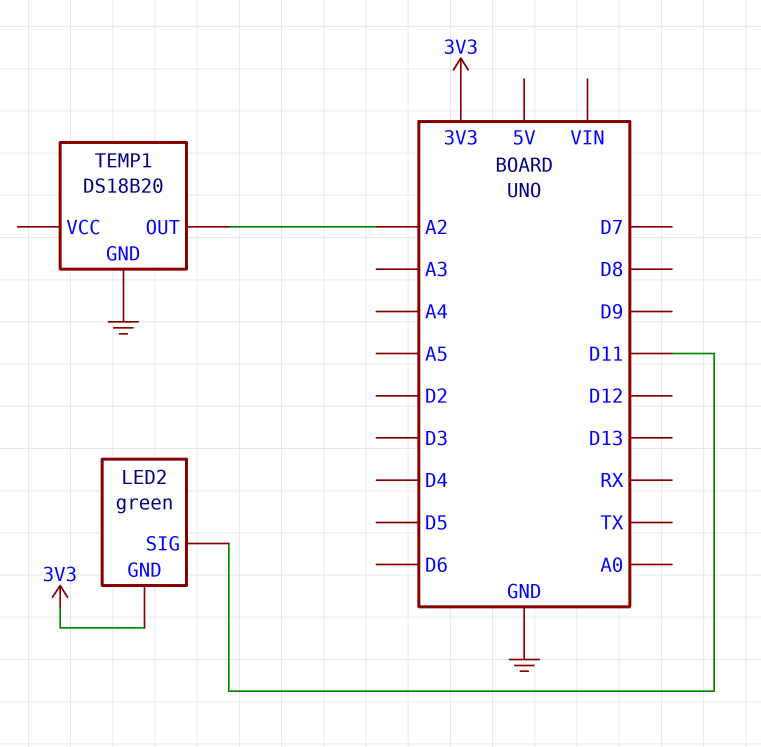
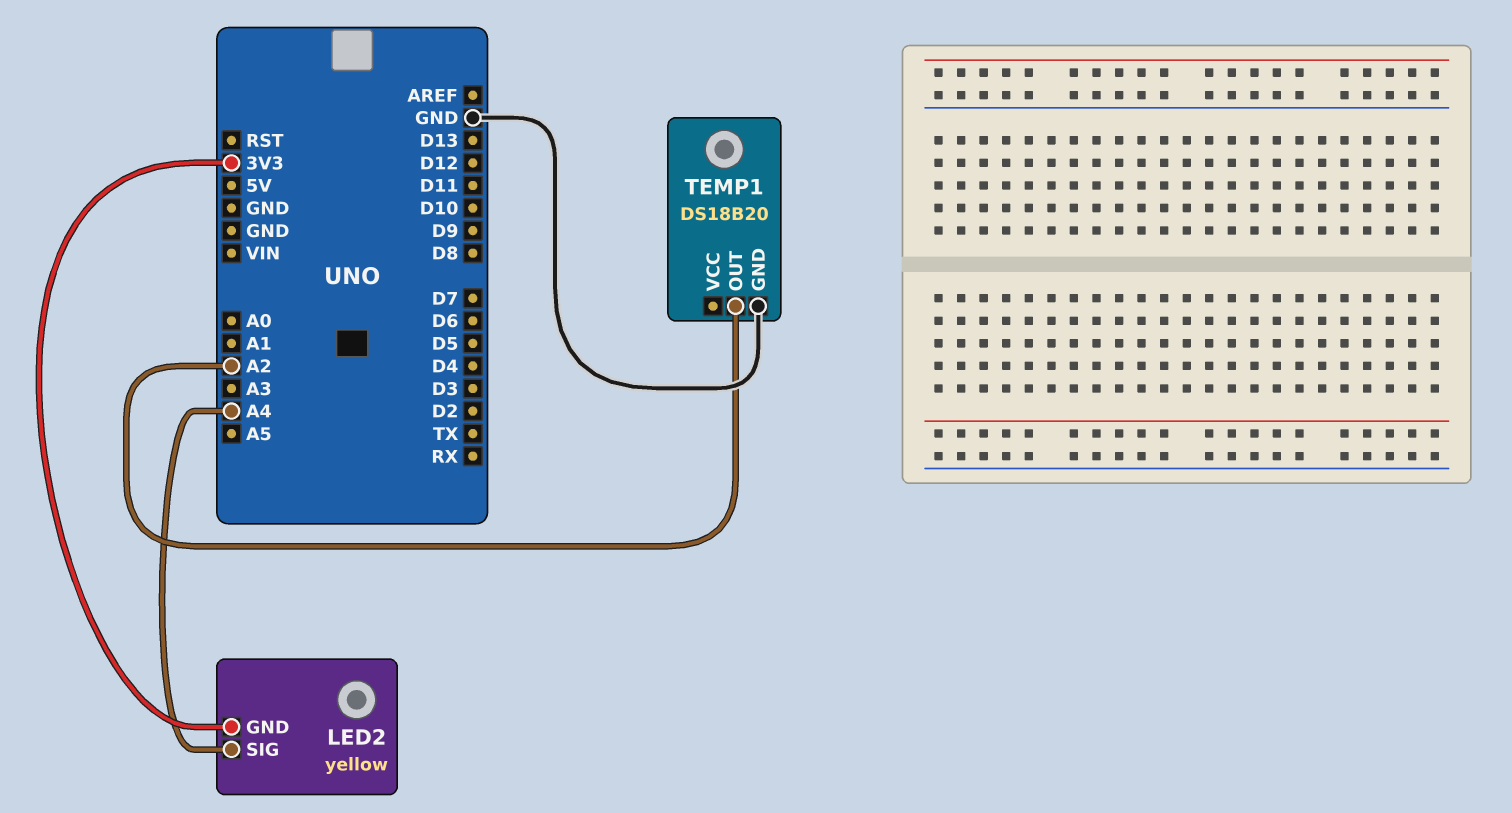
LED2: green -> yellow
LED2 pin SIG: D11 -> A4

